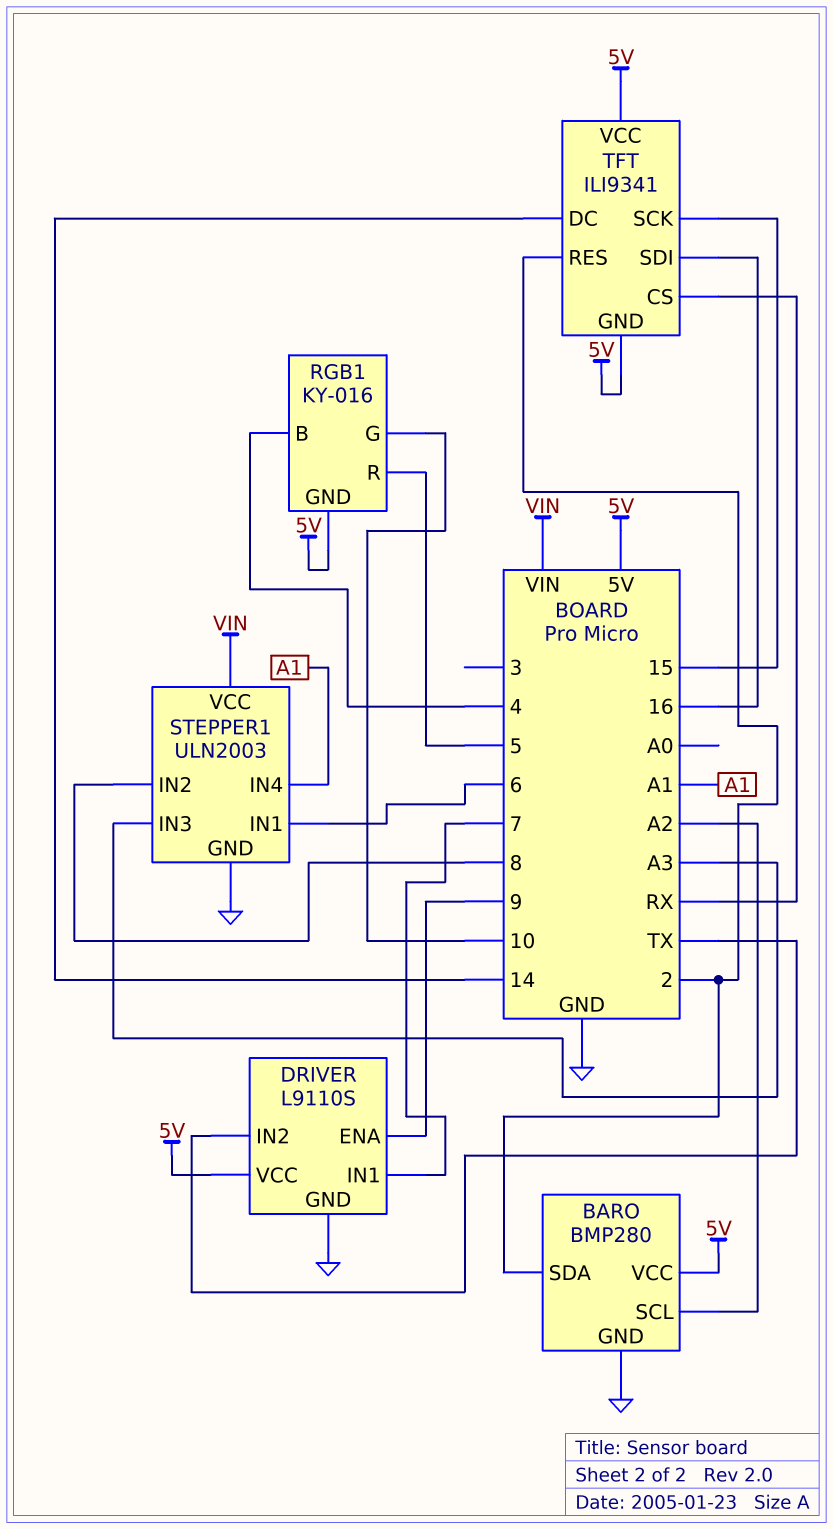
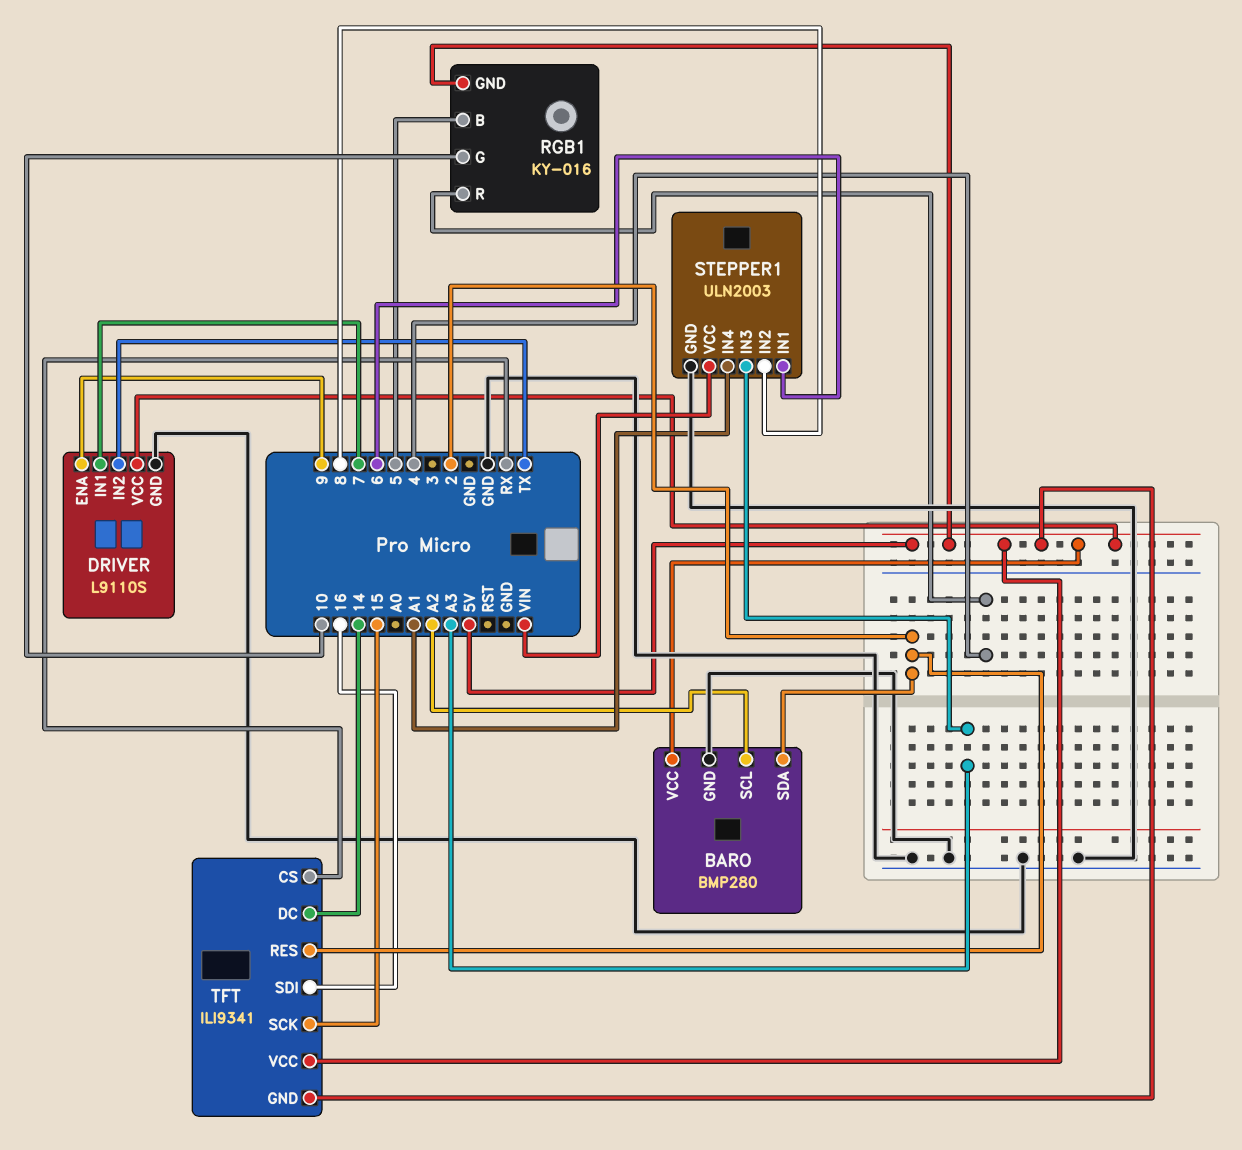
RGB1 pin B: 4 -> 5
RGB1 pin R: 5 -> 4

